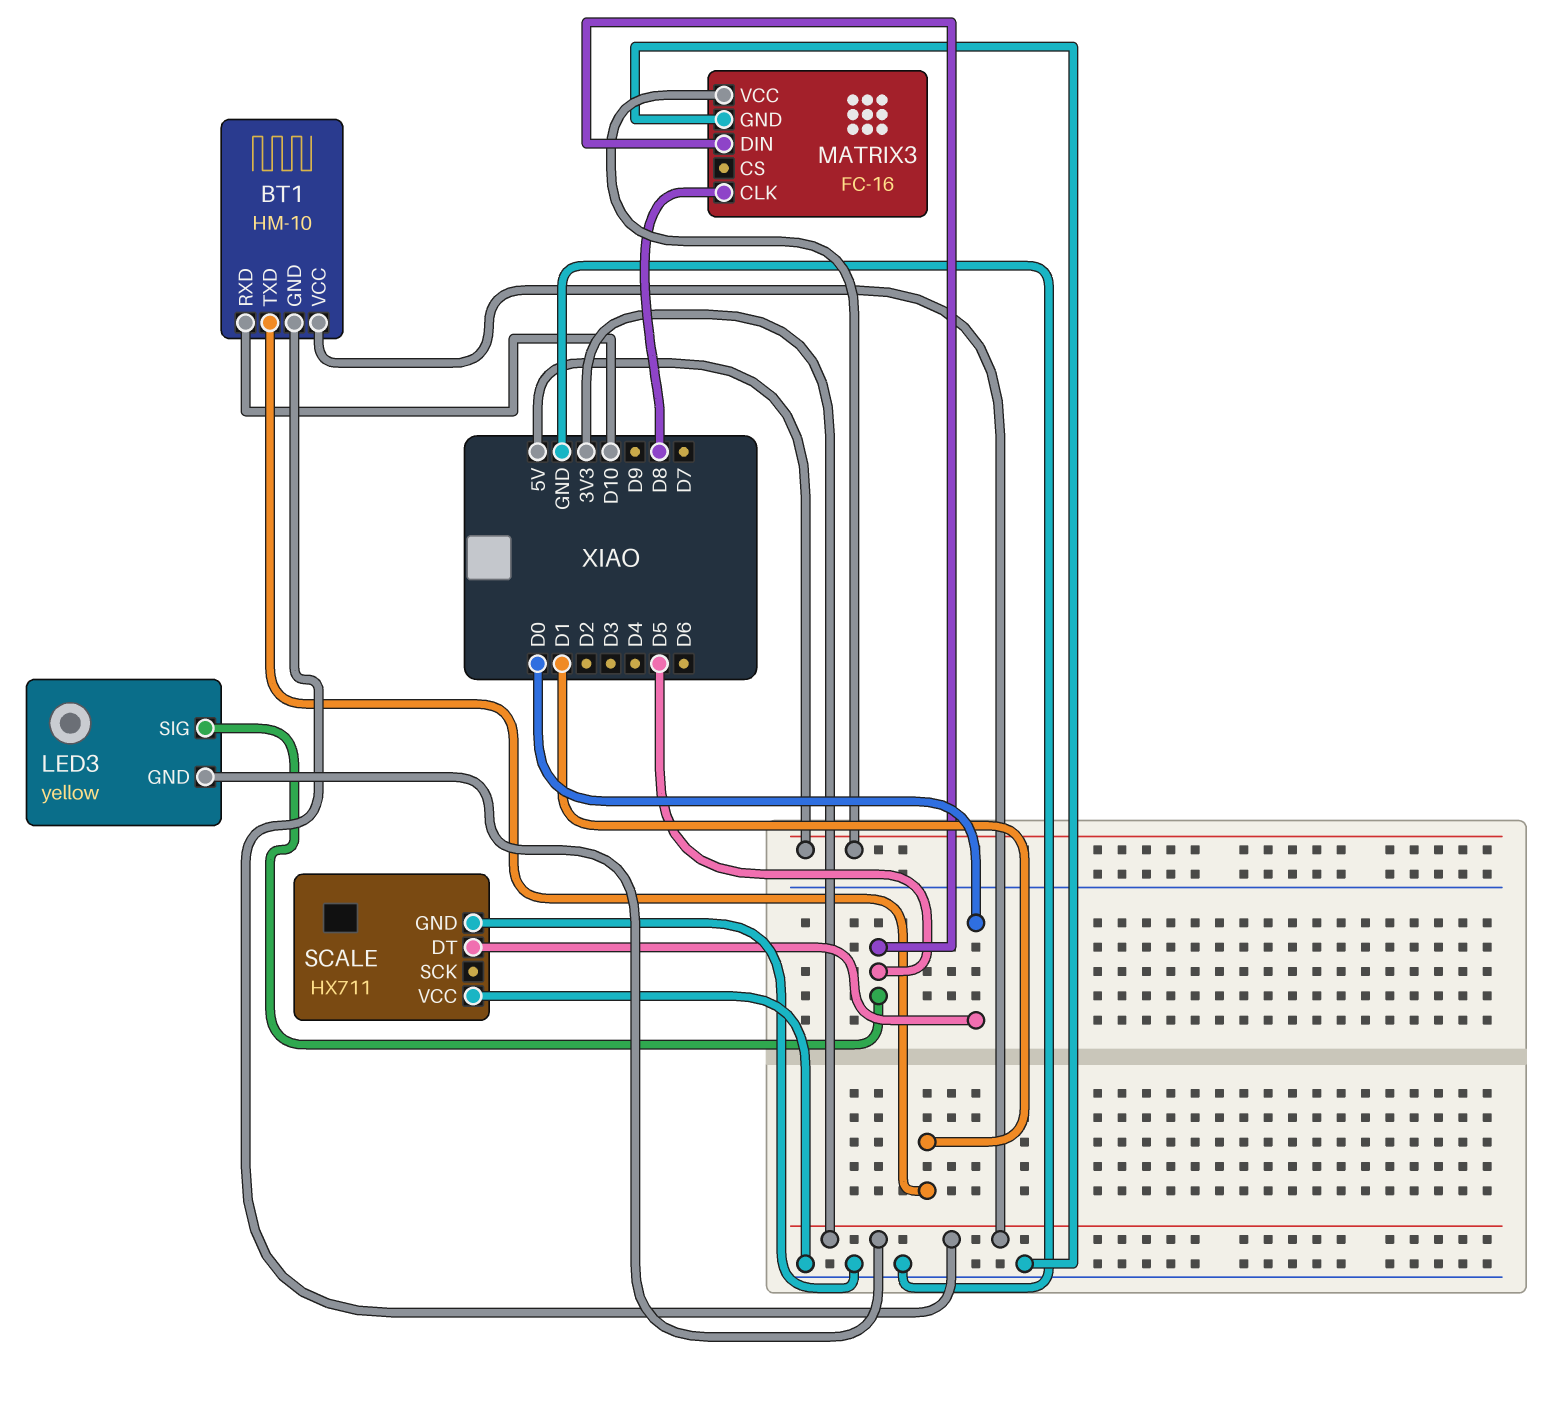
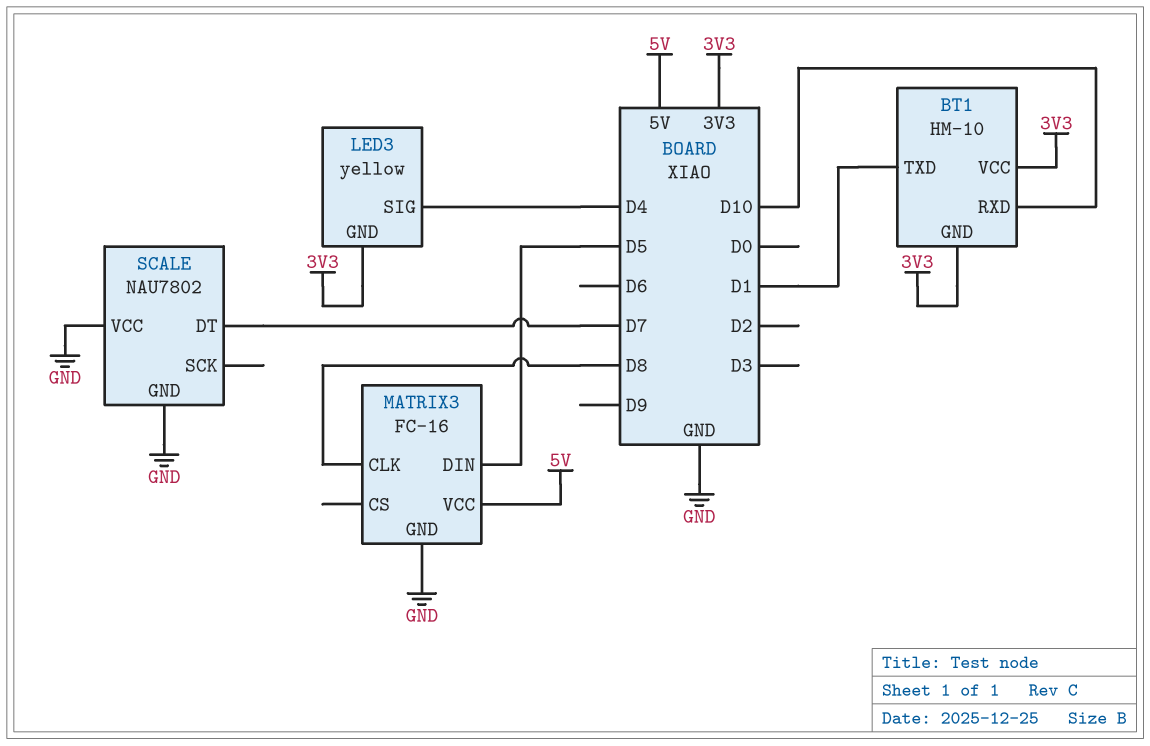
LED3 pin SIG: D5 -> D4
SCALE: HX711 -> NAU7802
SCALE pin DT: D0 -> D7

